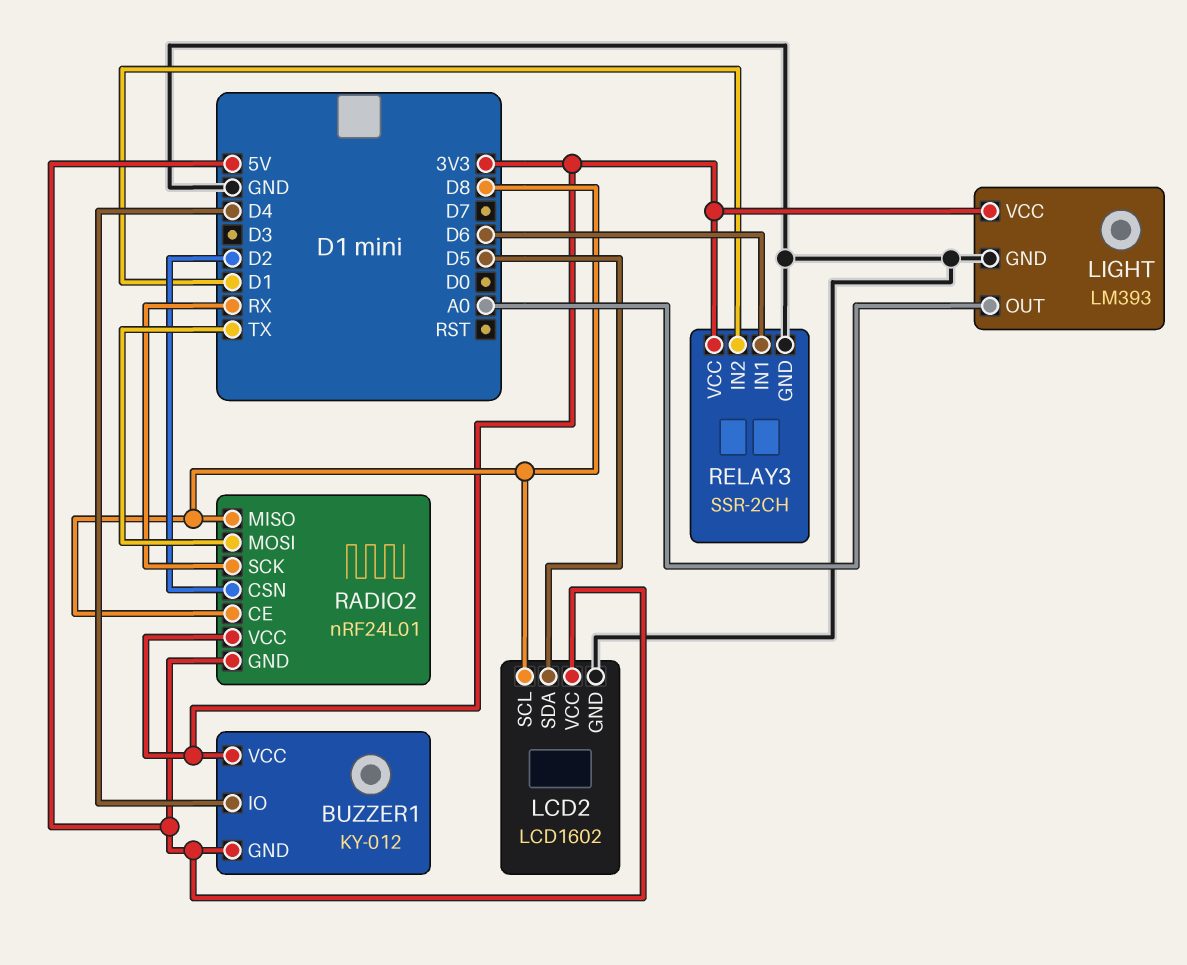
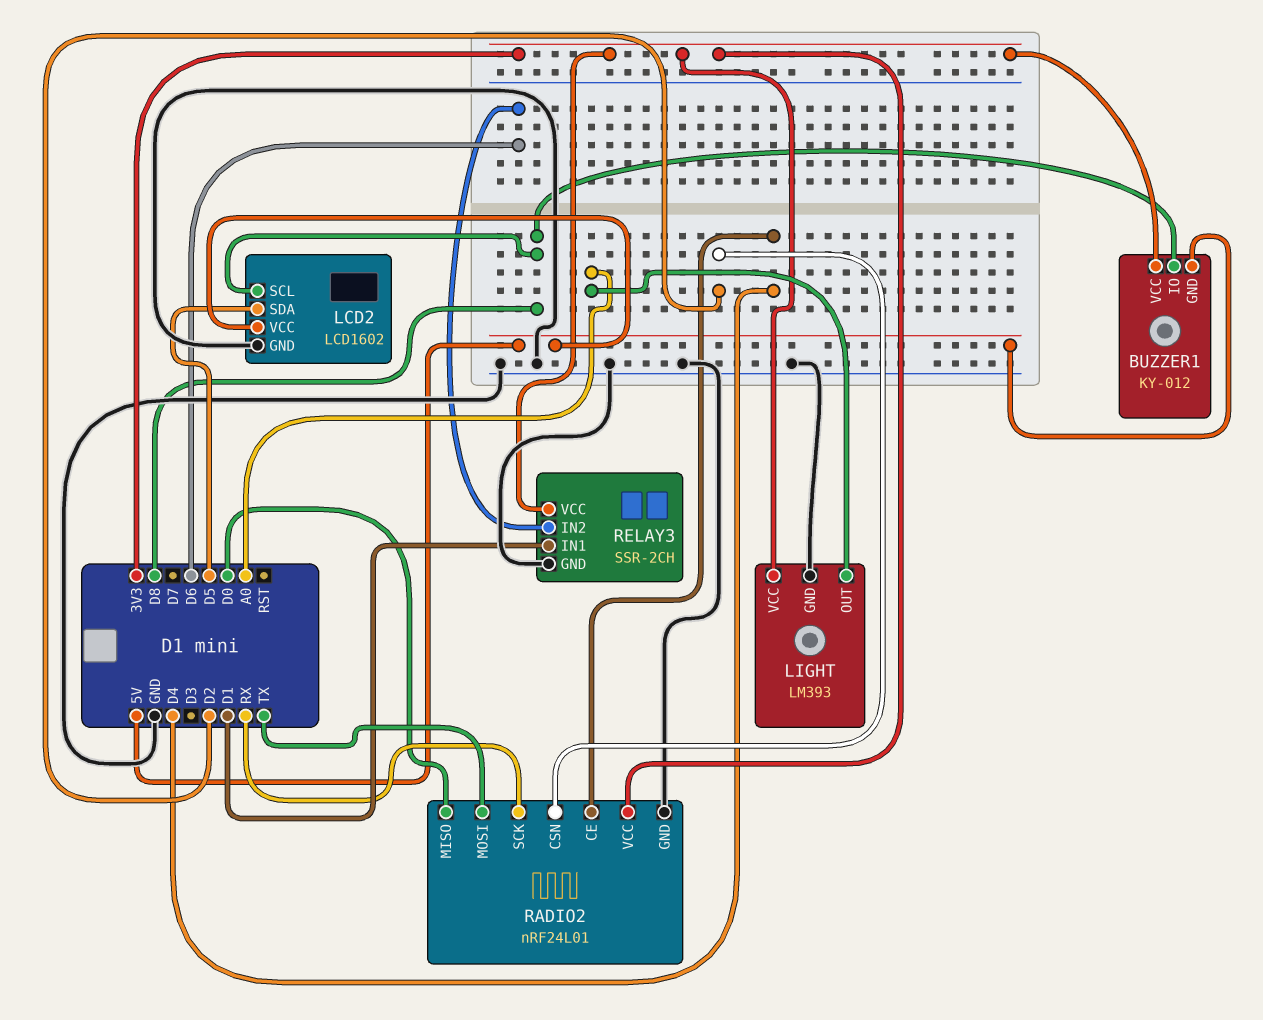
BUZZER1 pin IO: D4 -> D8
RADIO2 pin CE: D8 -> D4
RADIO2 pin GND: 5V -> GND
RADIO2 pin MISO: D8 -> D0
RELAY3 pin IN1: D6 -> D1
RELAY3 pin IN2: D1 -> D6

